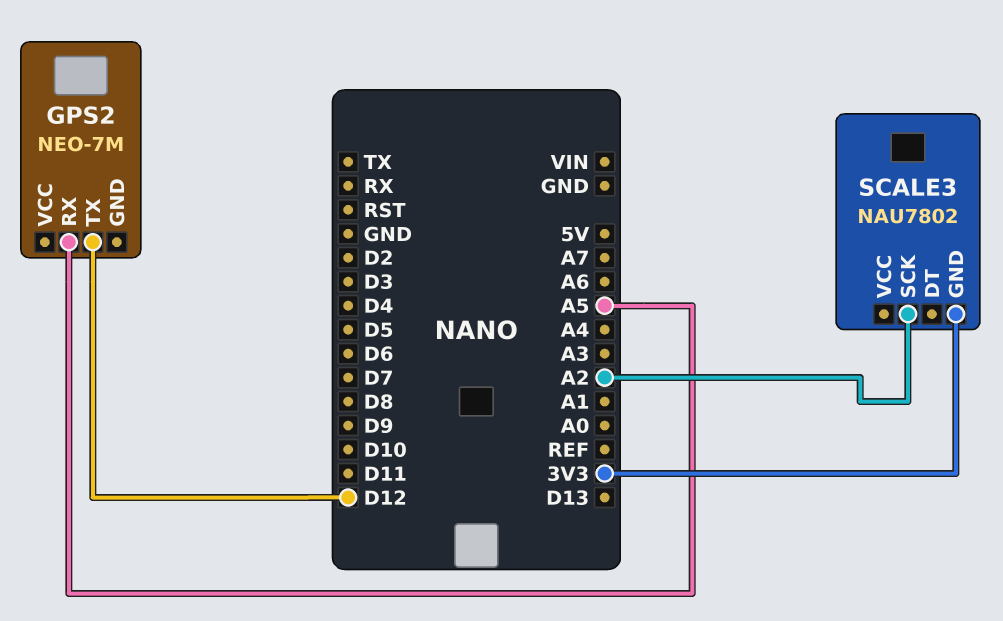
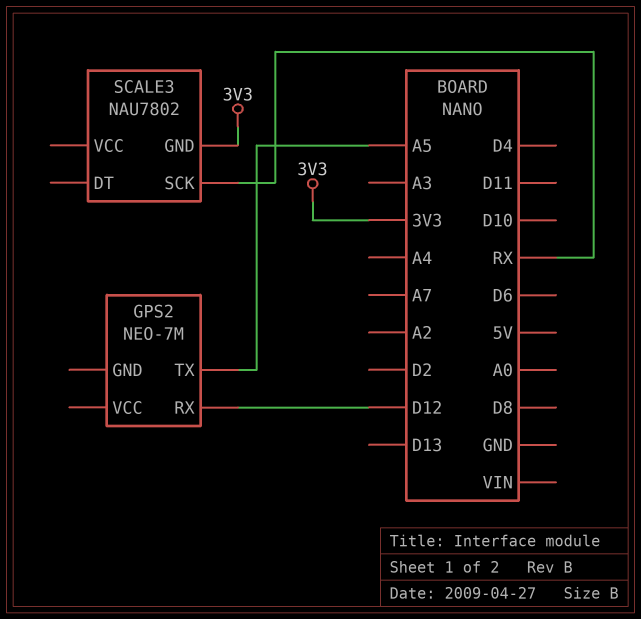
GPS2 pin RX: A5 -> D12
GPS2 pin TX: D12 -> A5
SCALE3 pin SCK: A2 -> RX

